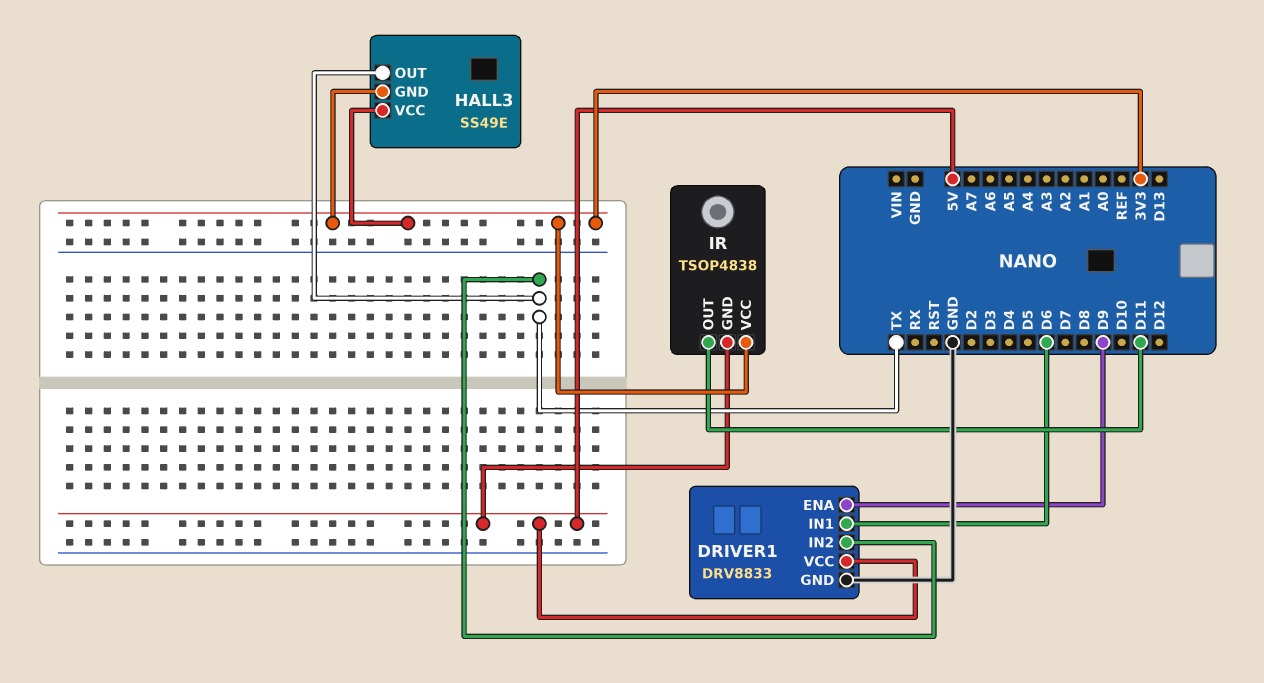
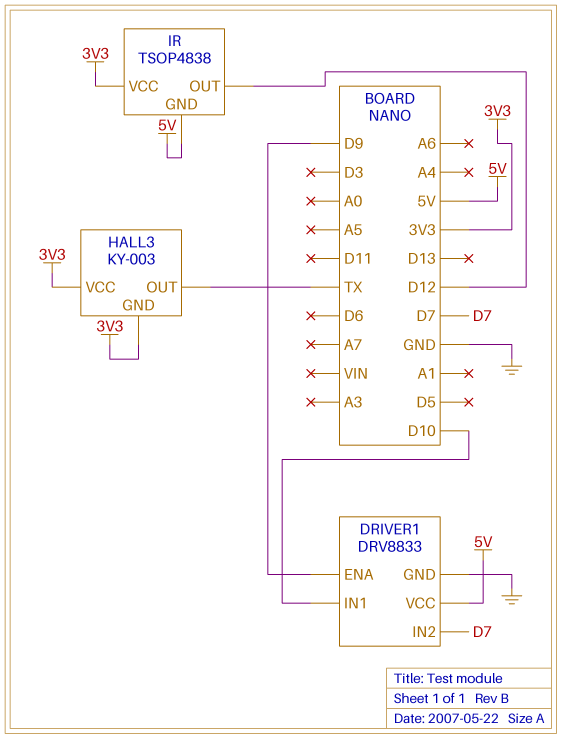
DRIVER1 pin IN1: D6 -> D10
DRIVER1 pin IN2: TX -> D7
HALL3: SS49E -> KY-003
IR pin OUT: D11 -> D12

